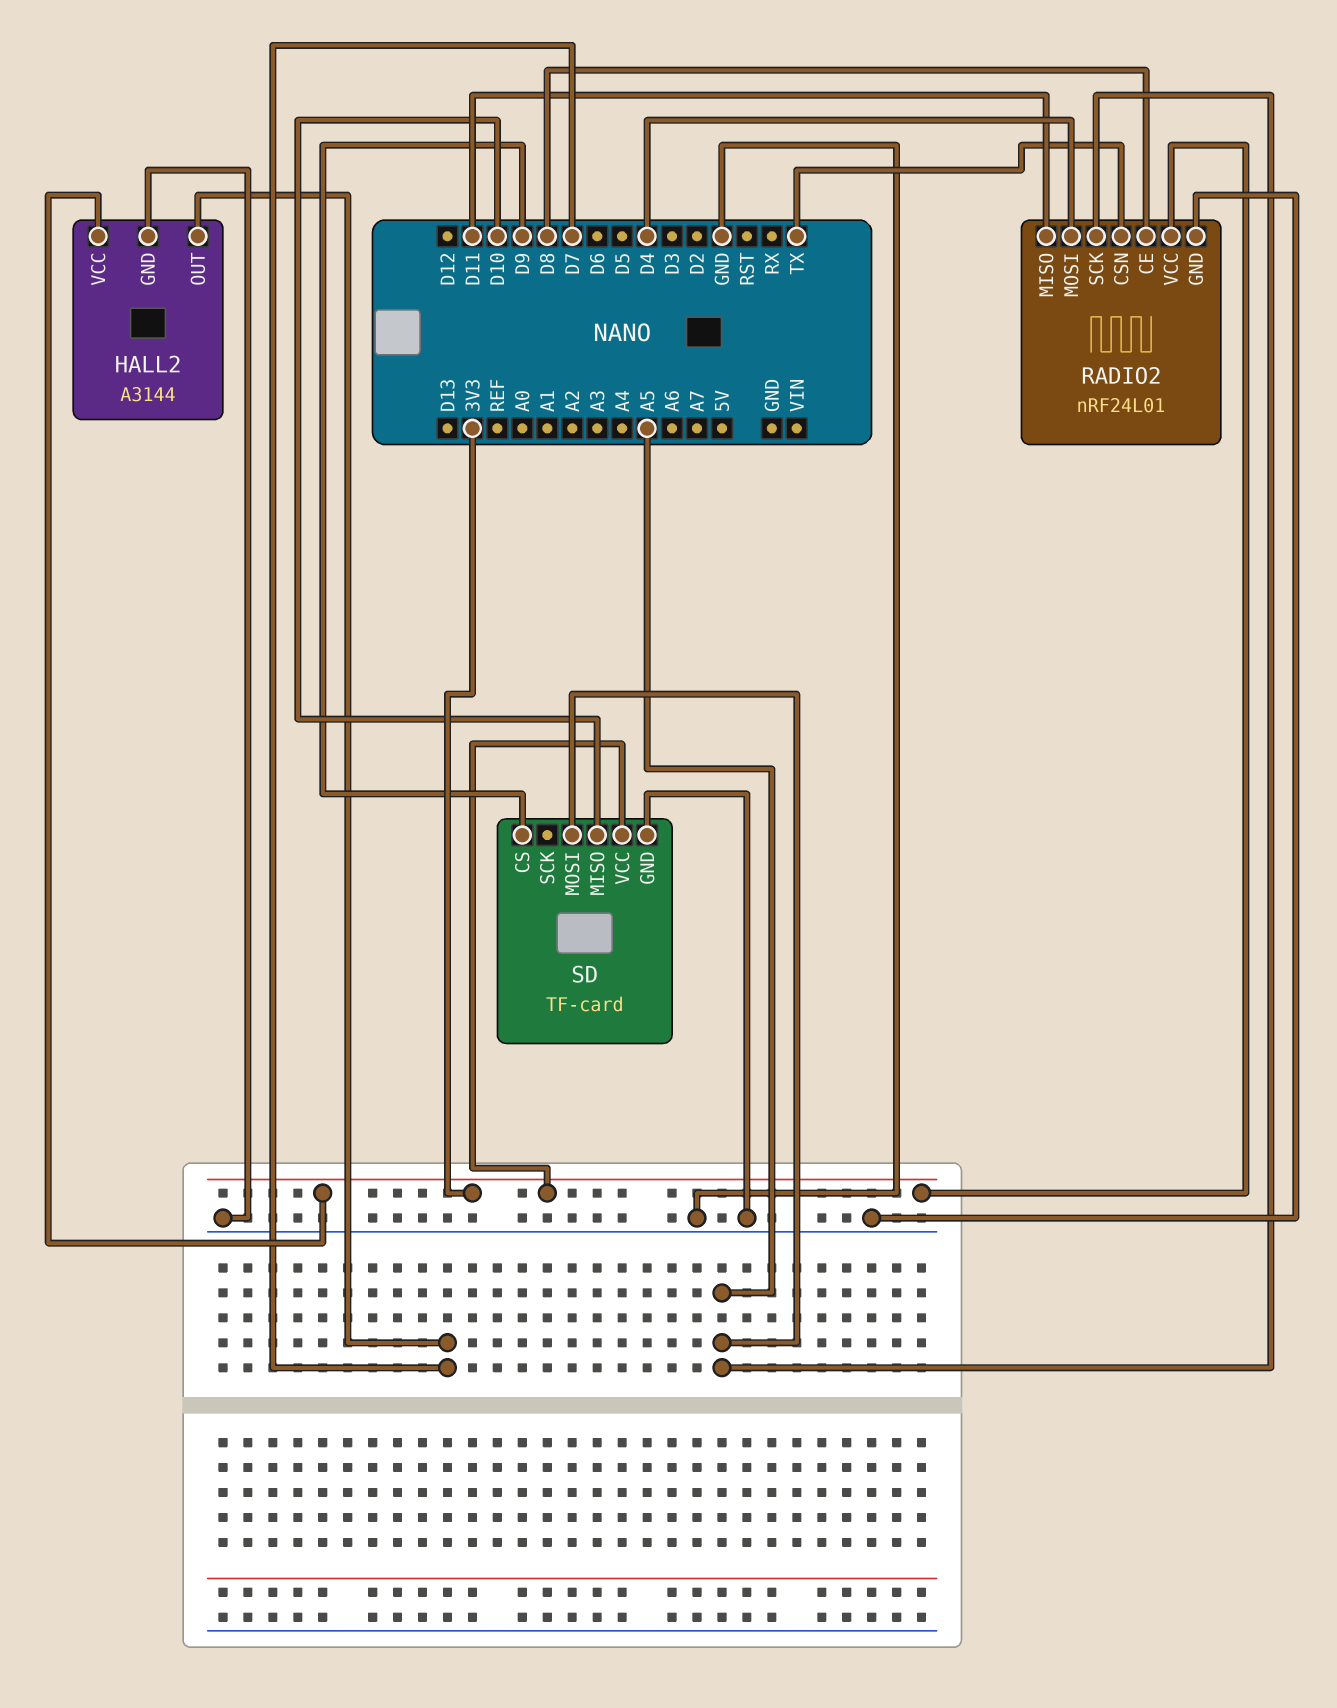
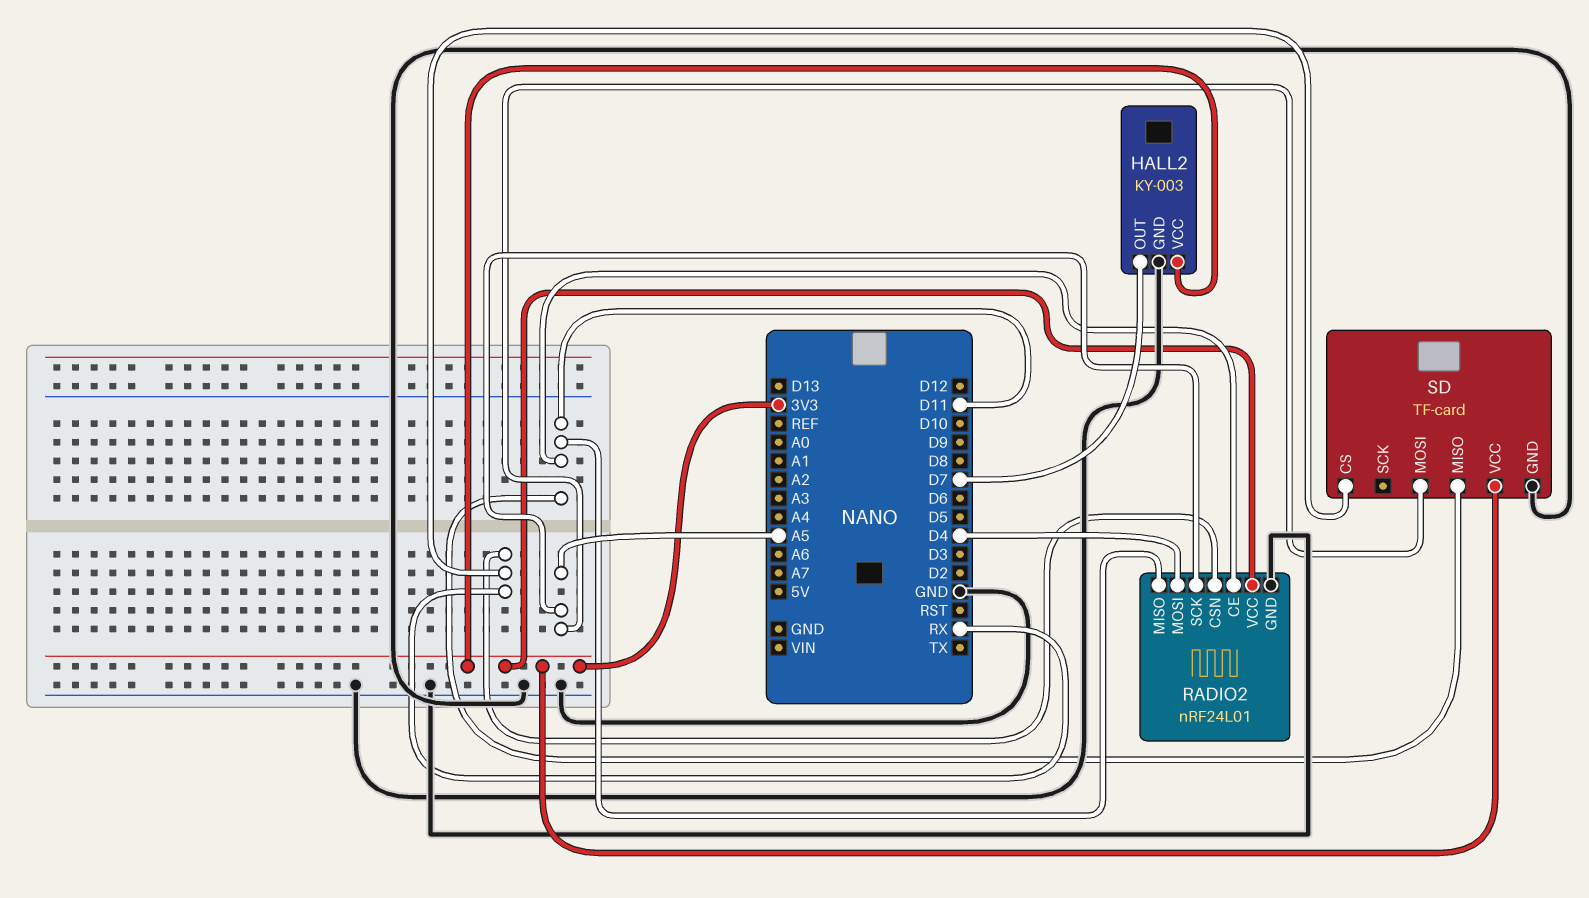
HALL2: A3144 -> KY-003
RADIO2 pin CE: D8 -> D11
RADIO2 pin CSN: TX -> RX
SD pin CS: D9 -> RX
SD pin MISO: D10 -> D11

